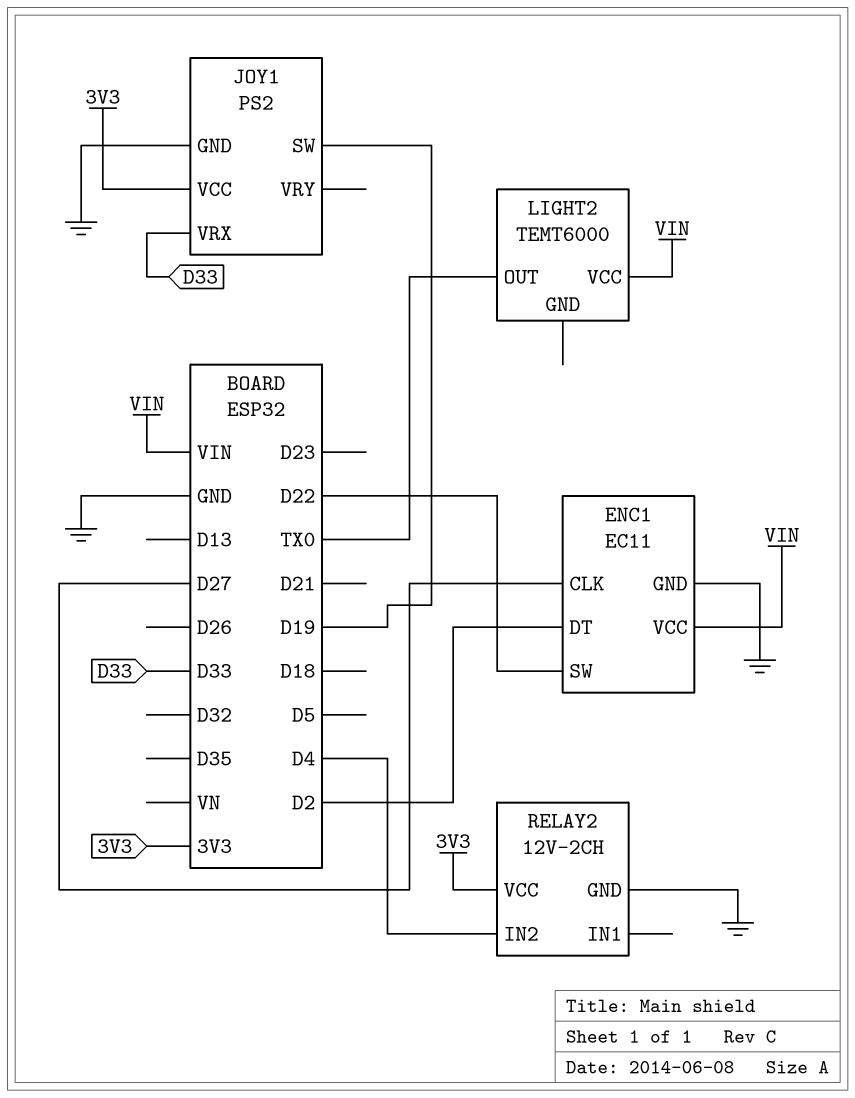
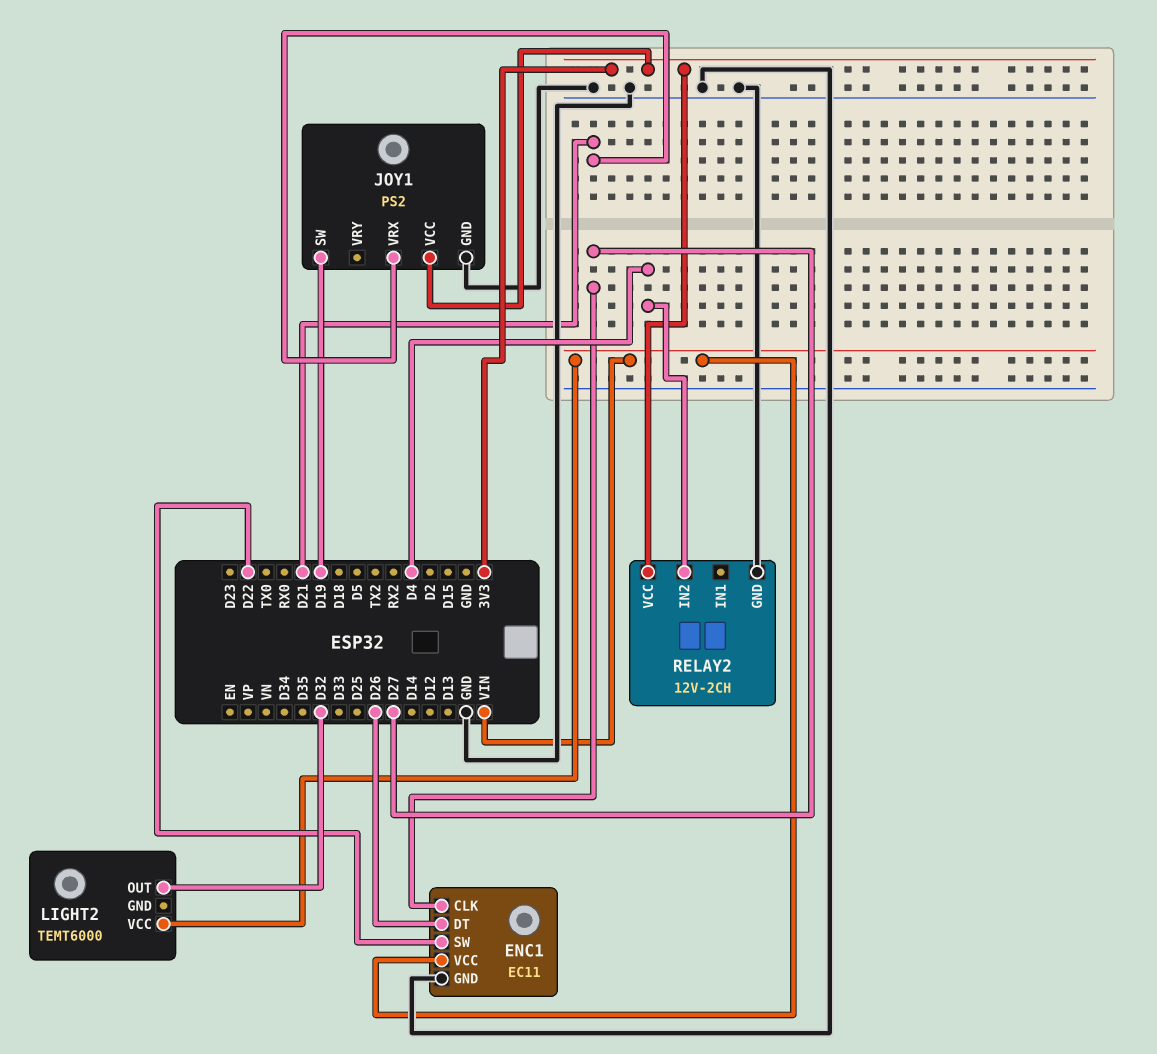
ENC1 pin DT: D2 -> D26
JOY1 pin VRX: D33 -> D21
LIGHT2 pin OUT: TX0 -> D32

